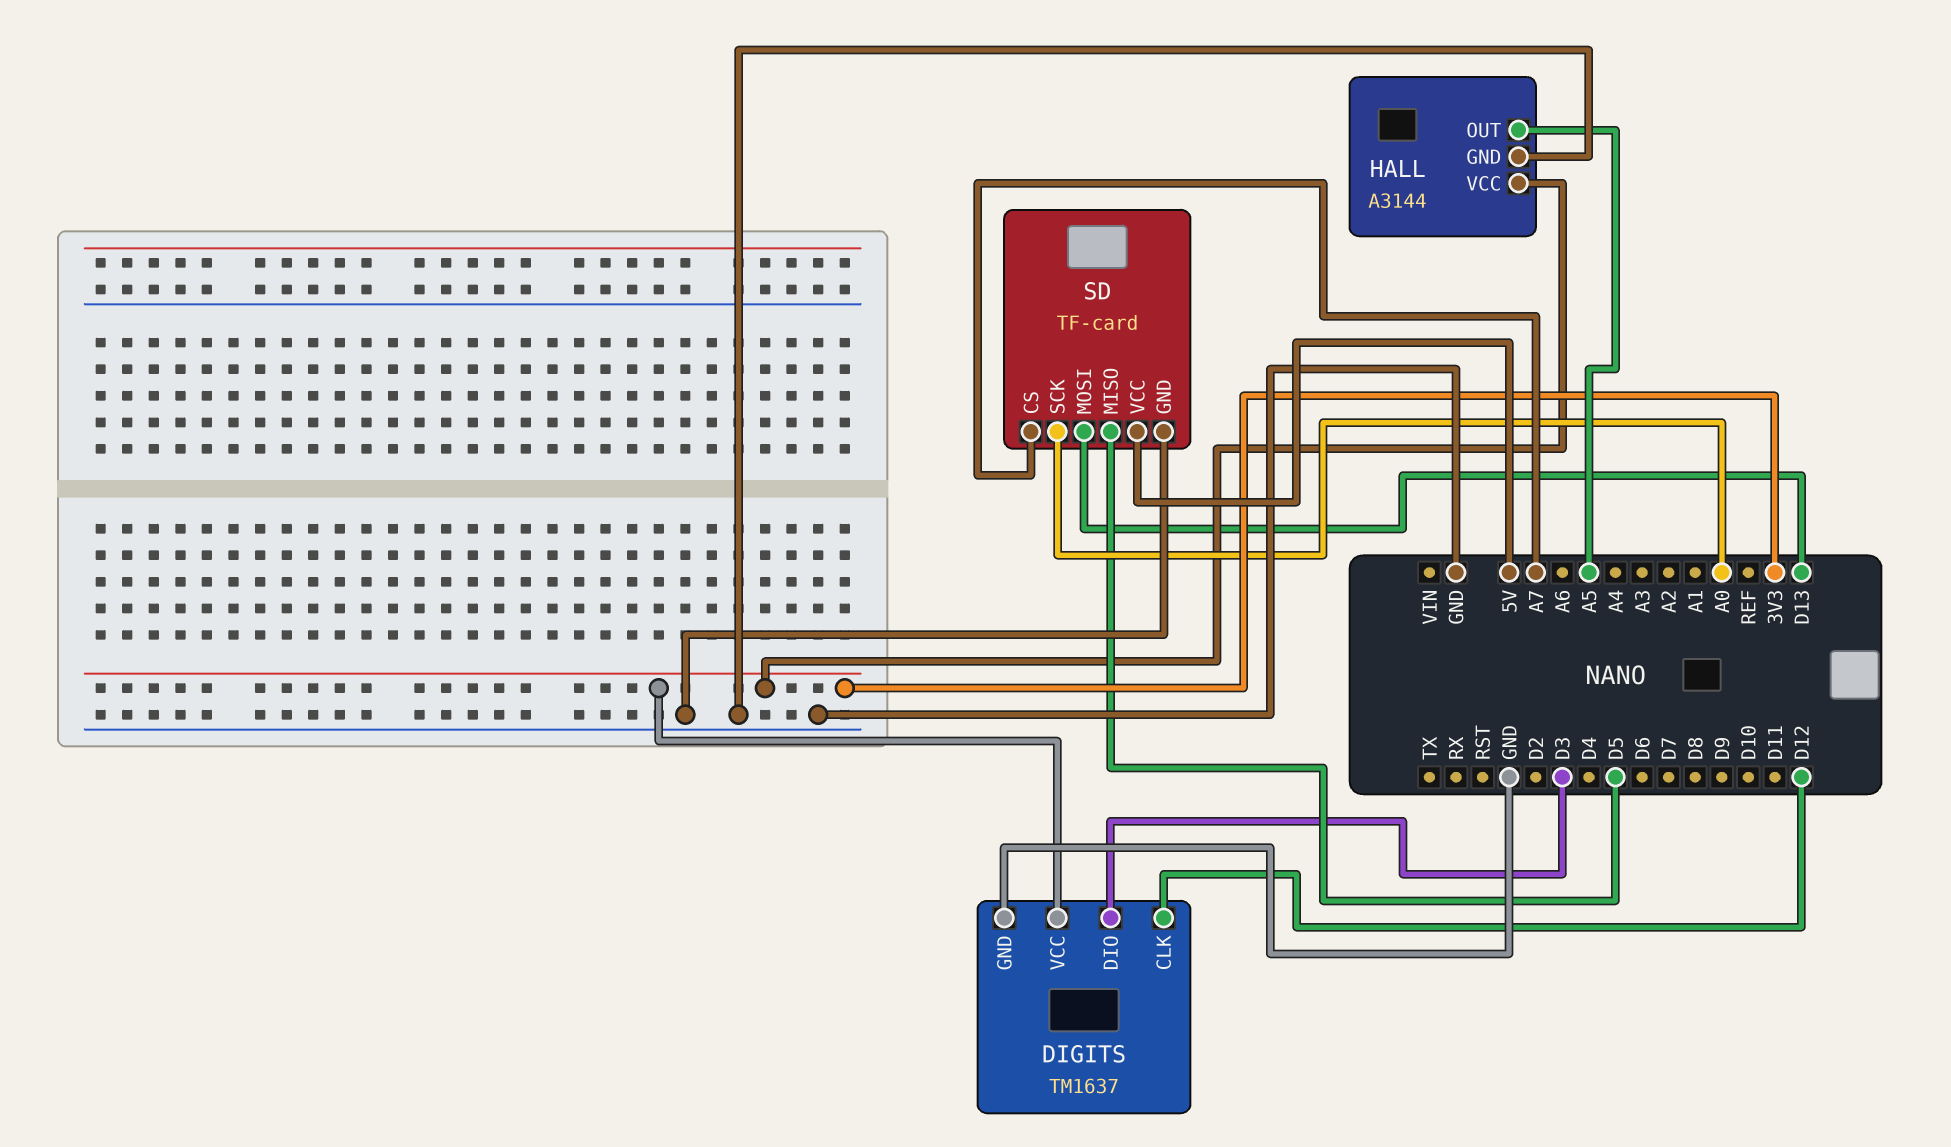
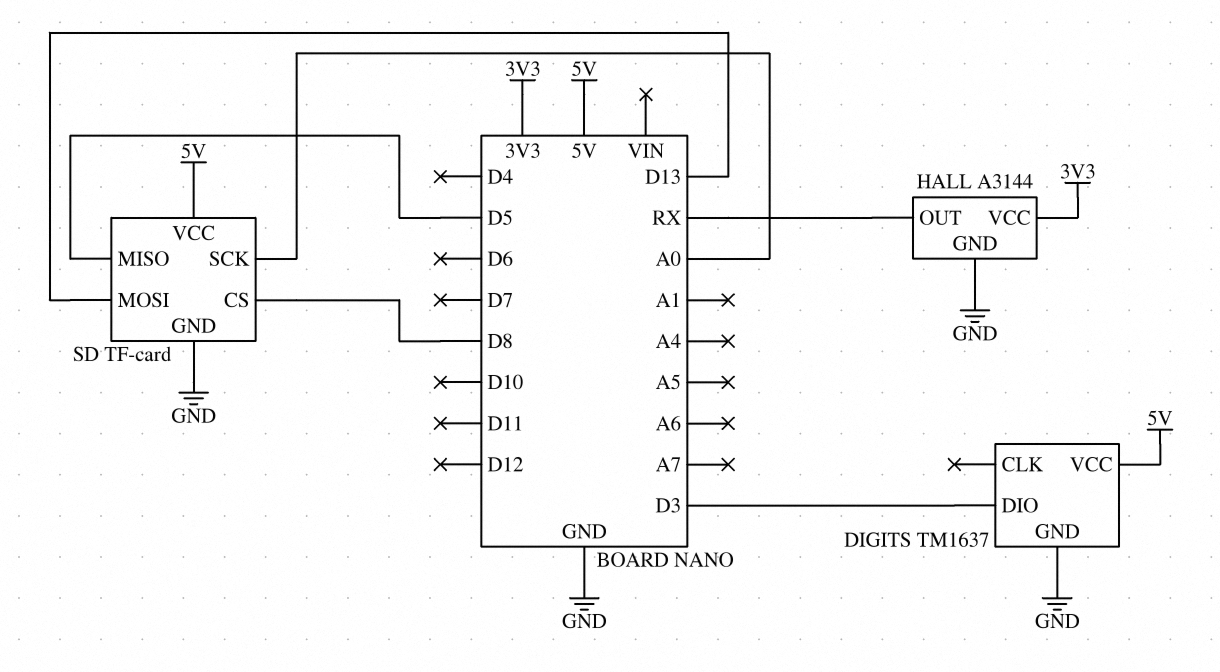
DIGITS pin CLK: D12 -> none
DIGITS pin VCC: 3V3 -> 5V
HALL pin OUT: A5 -> RX
SD pin CS: A7 -> D8

